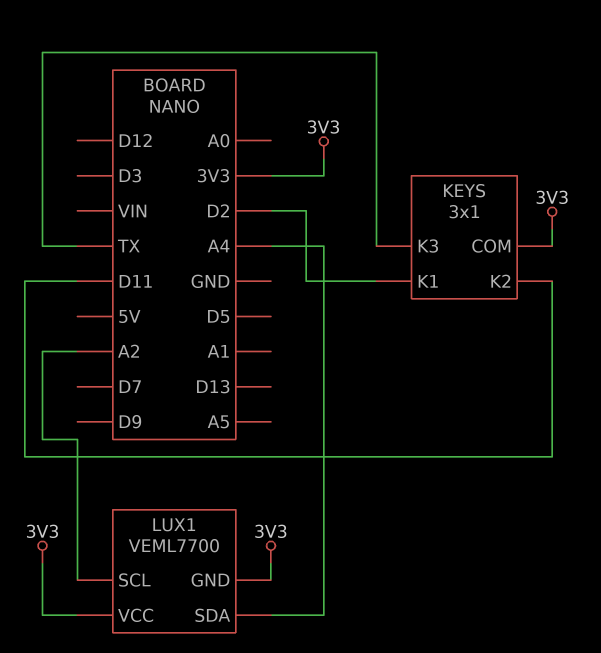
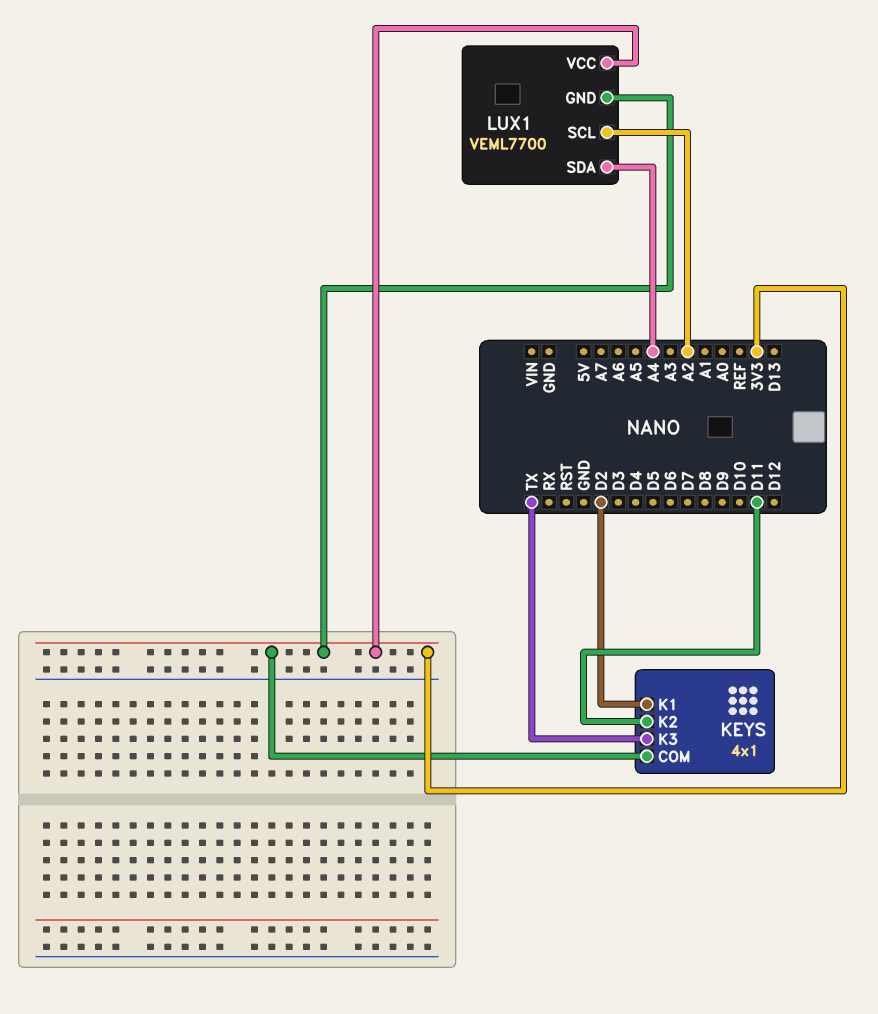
KEYS: 3x1 -> 4x1

